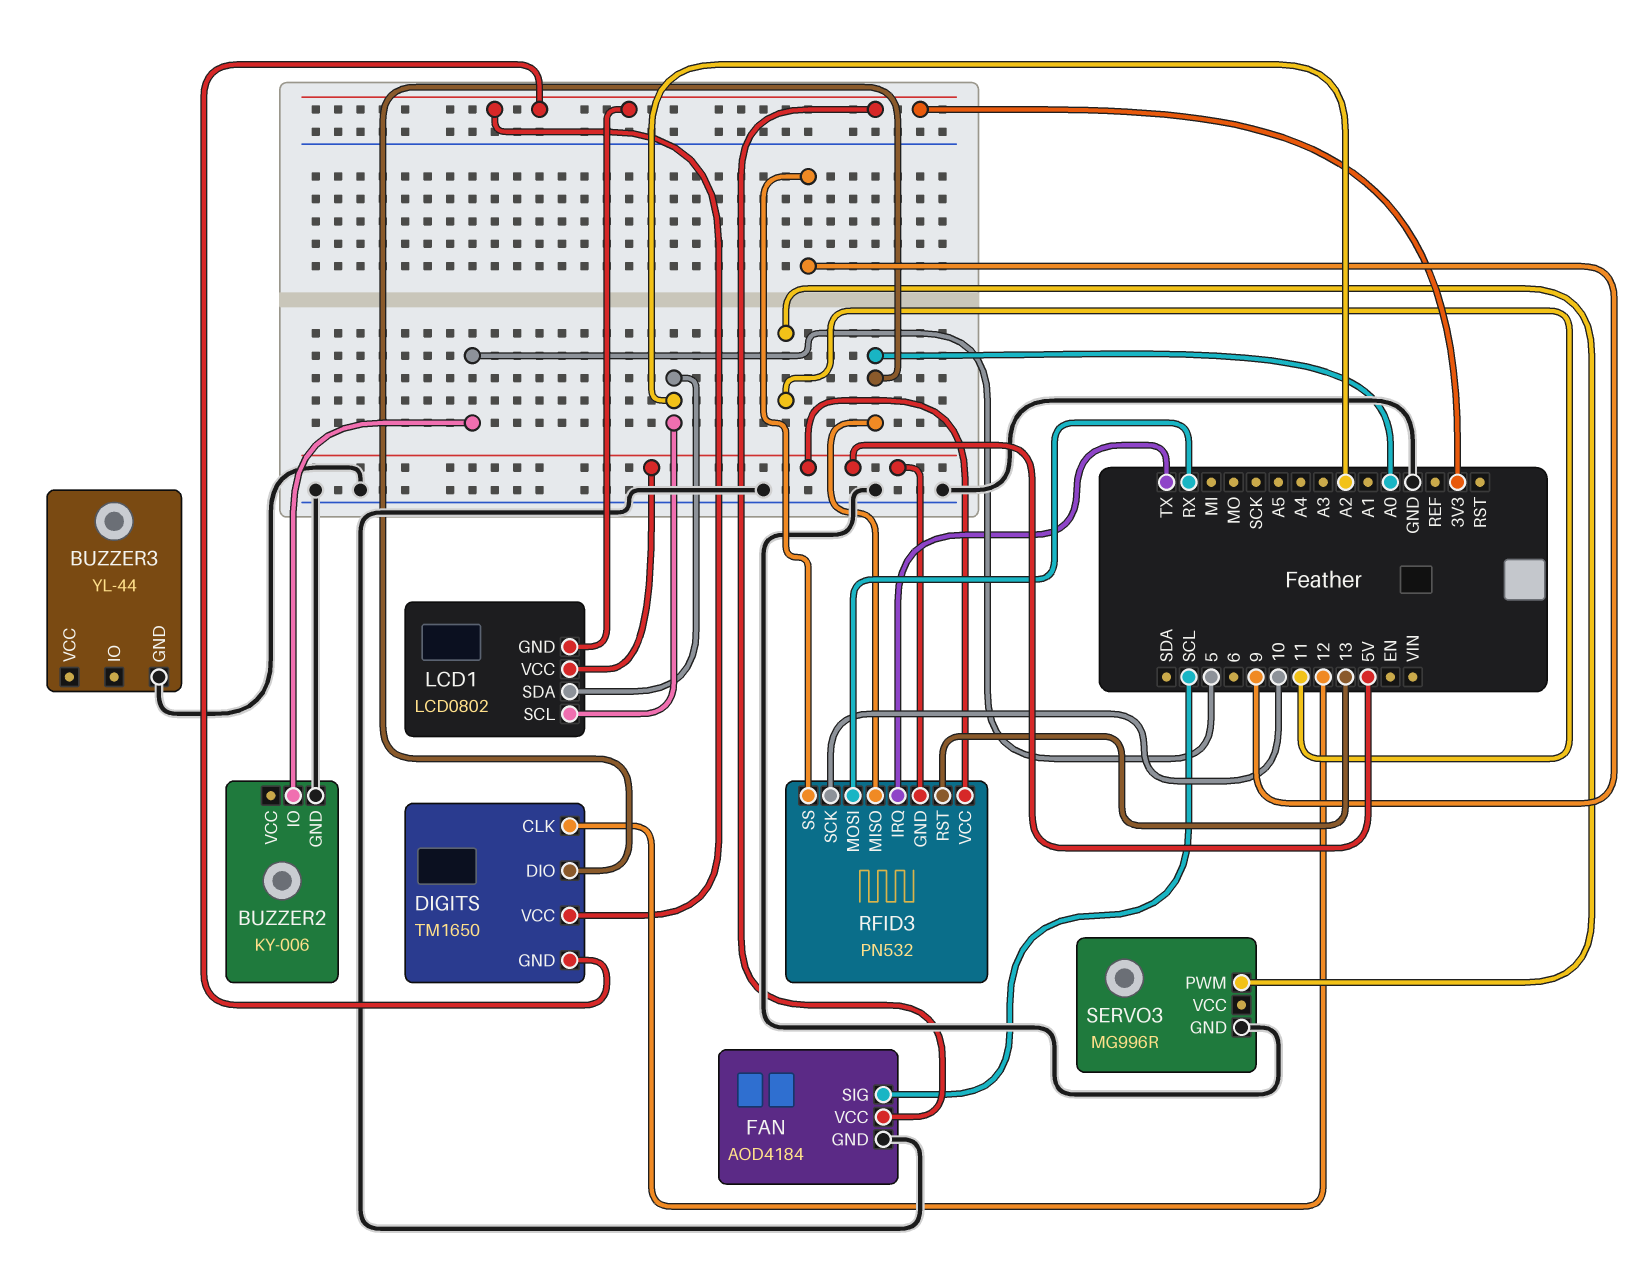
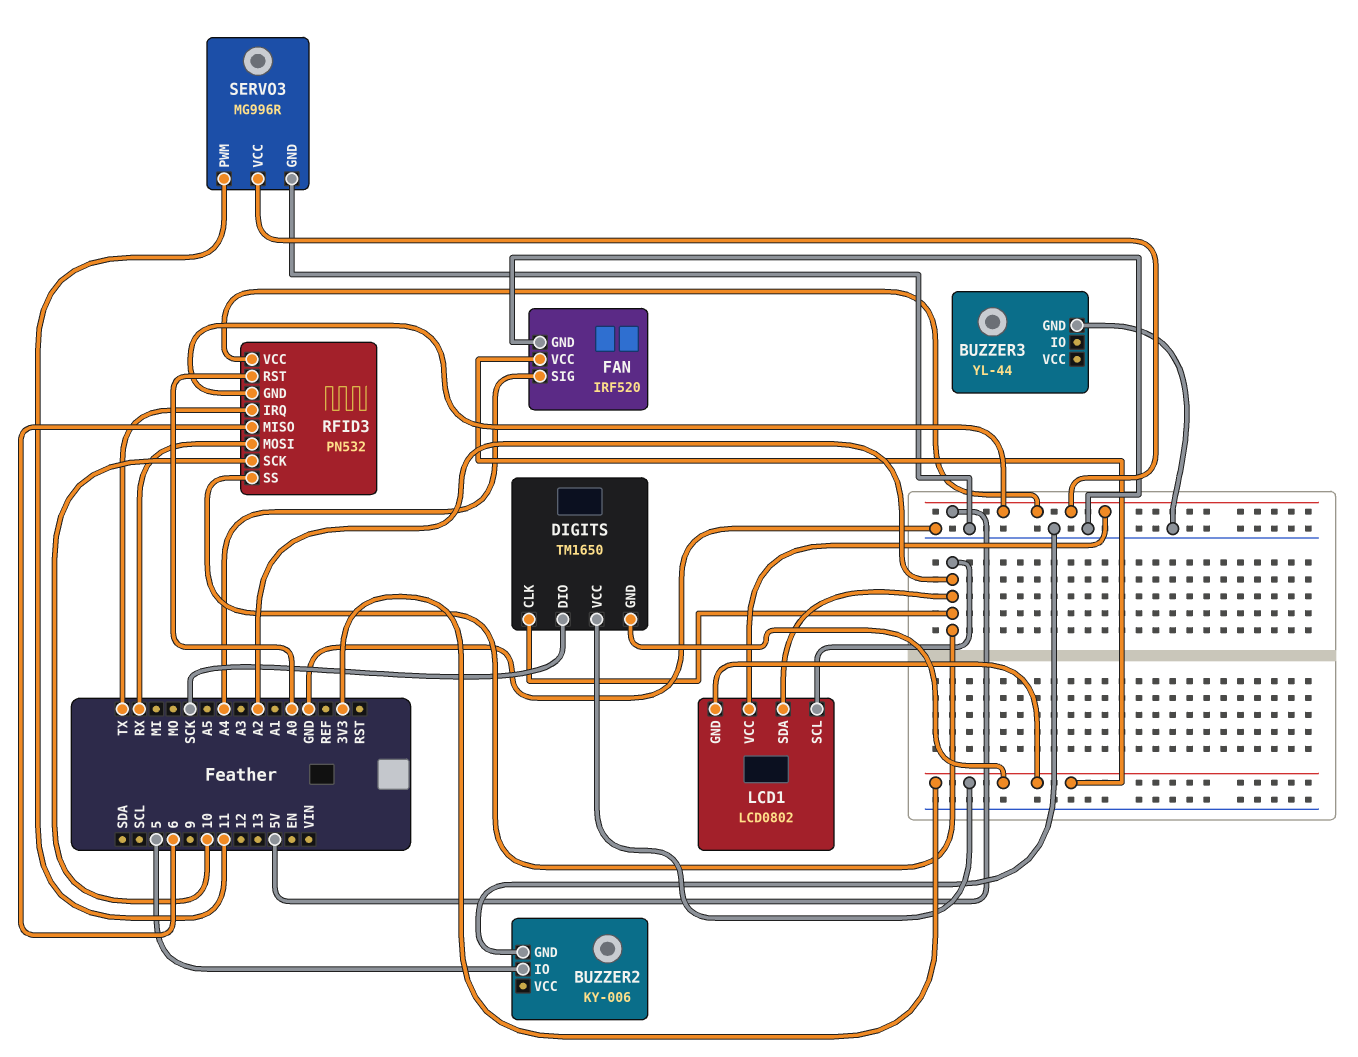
DIGITS pin CLK: 12 -> A2
DIGITS pin DIO: A0 -> SCK
FAN: AOD4184 -> IRF520
FAN pin SIG: SCL -> A4
RFID3 pin MISO: A0 -> 6
RFID3 pin RST: 13 -> A0
RFID3 pin SS: 9 -> A2
SERVO3 pin VCC: none -> 5V

